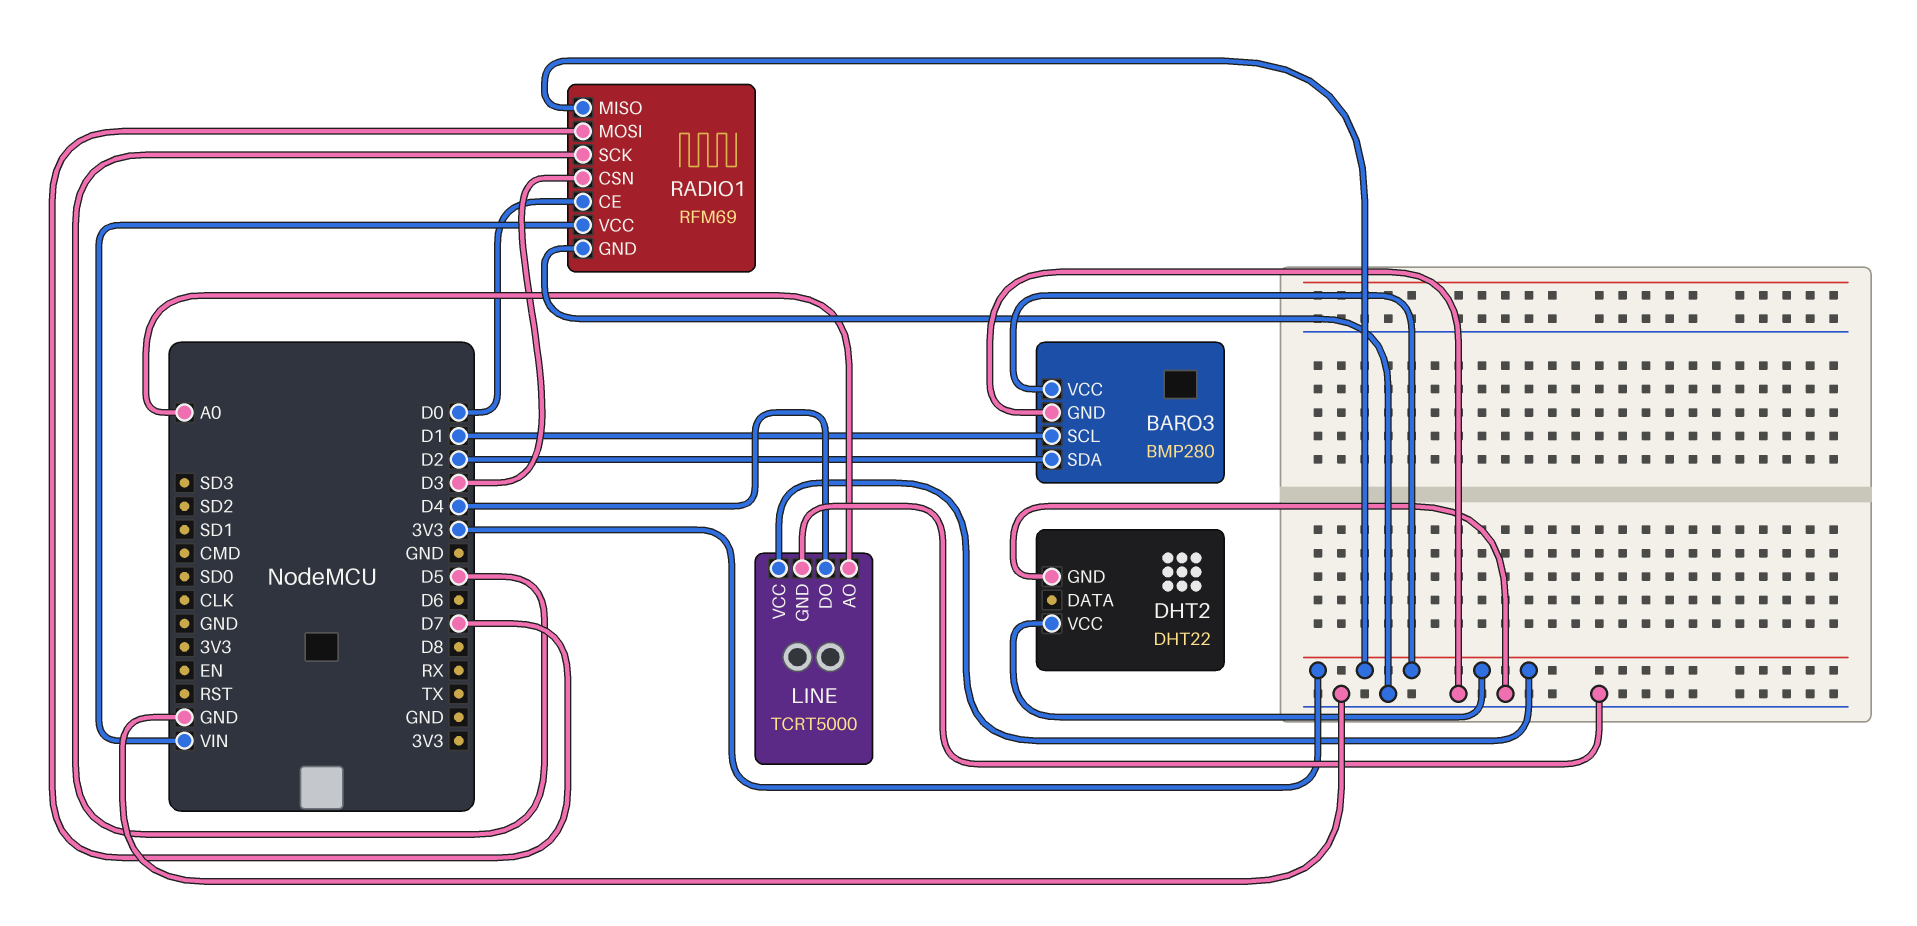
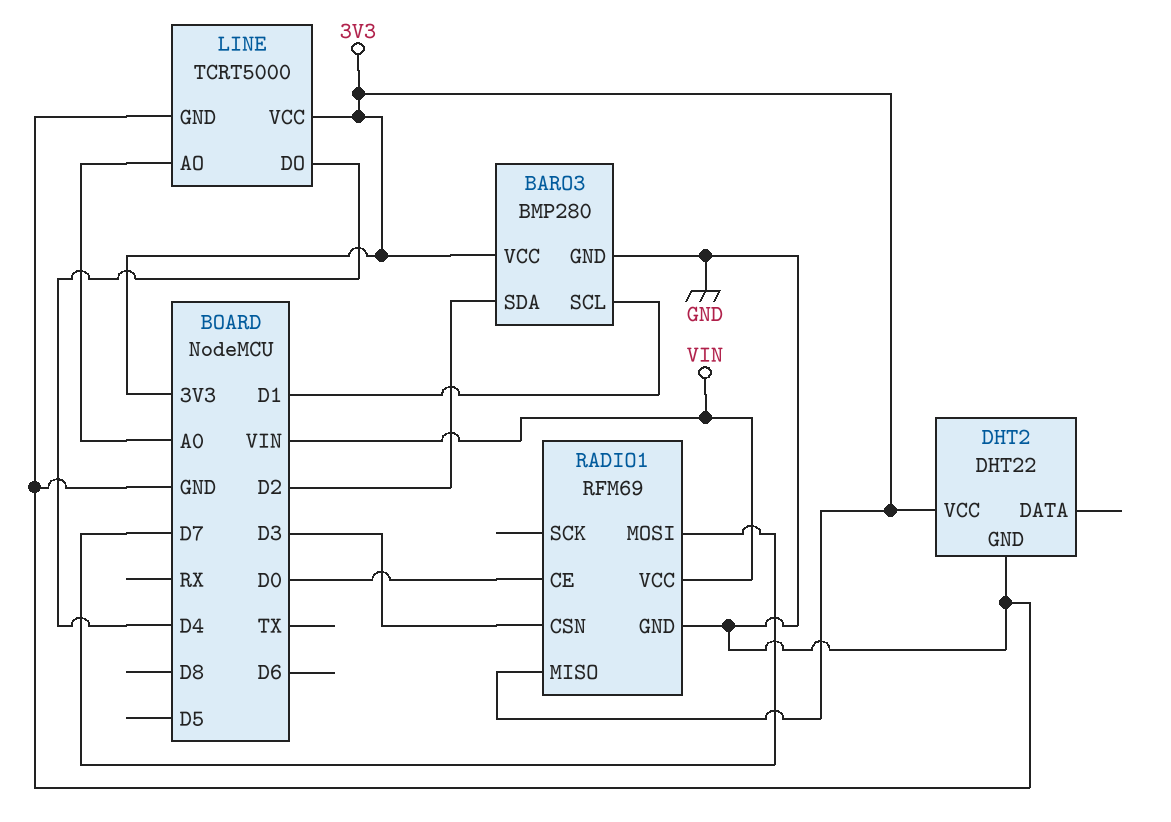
RADIO1 pin SCK: D5 -> none

